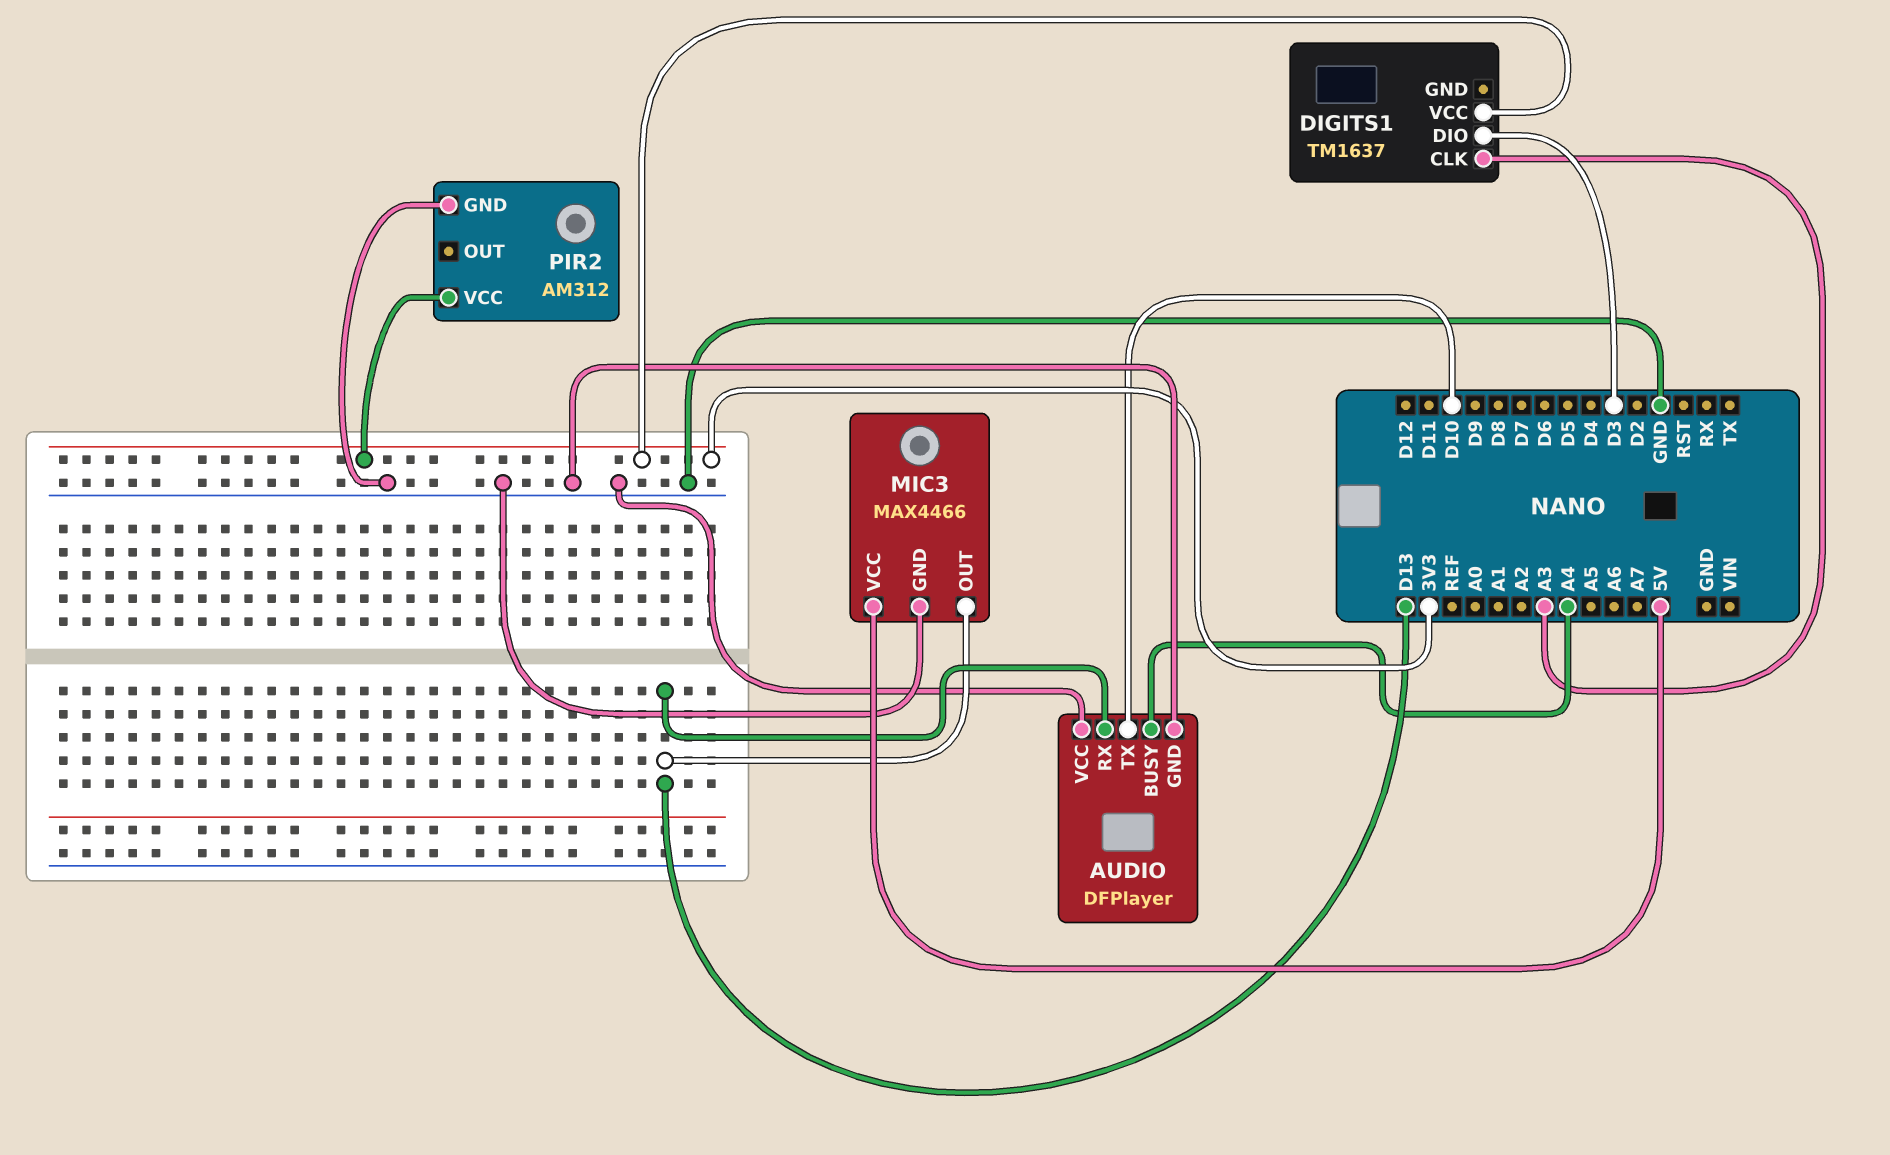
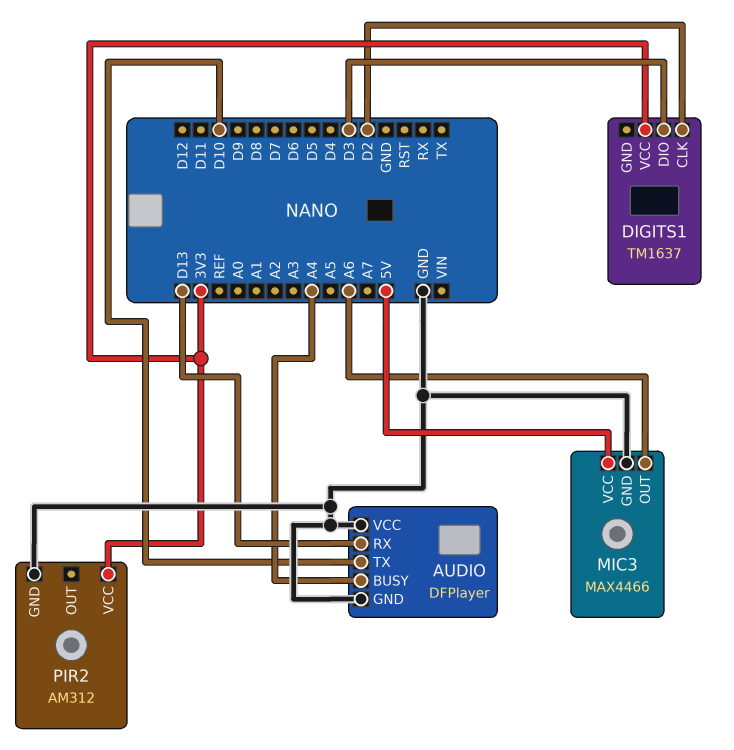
DIGITS1 pin CLK: A3 -> D2
MIC3 pin OUT: D13 -> A6

